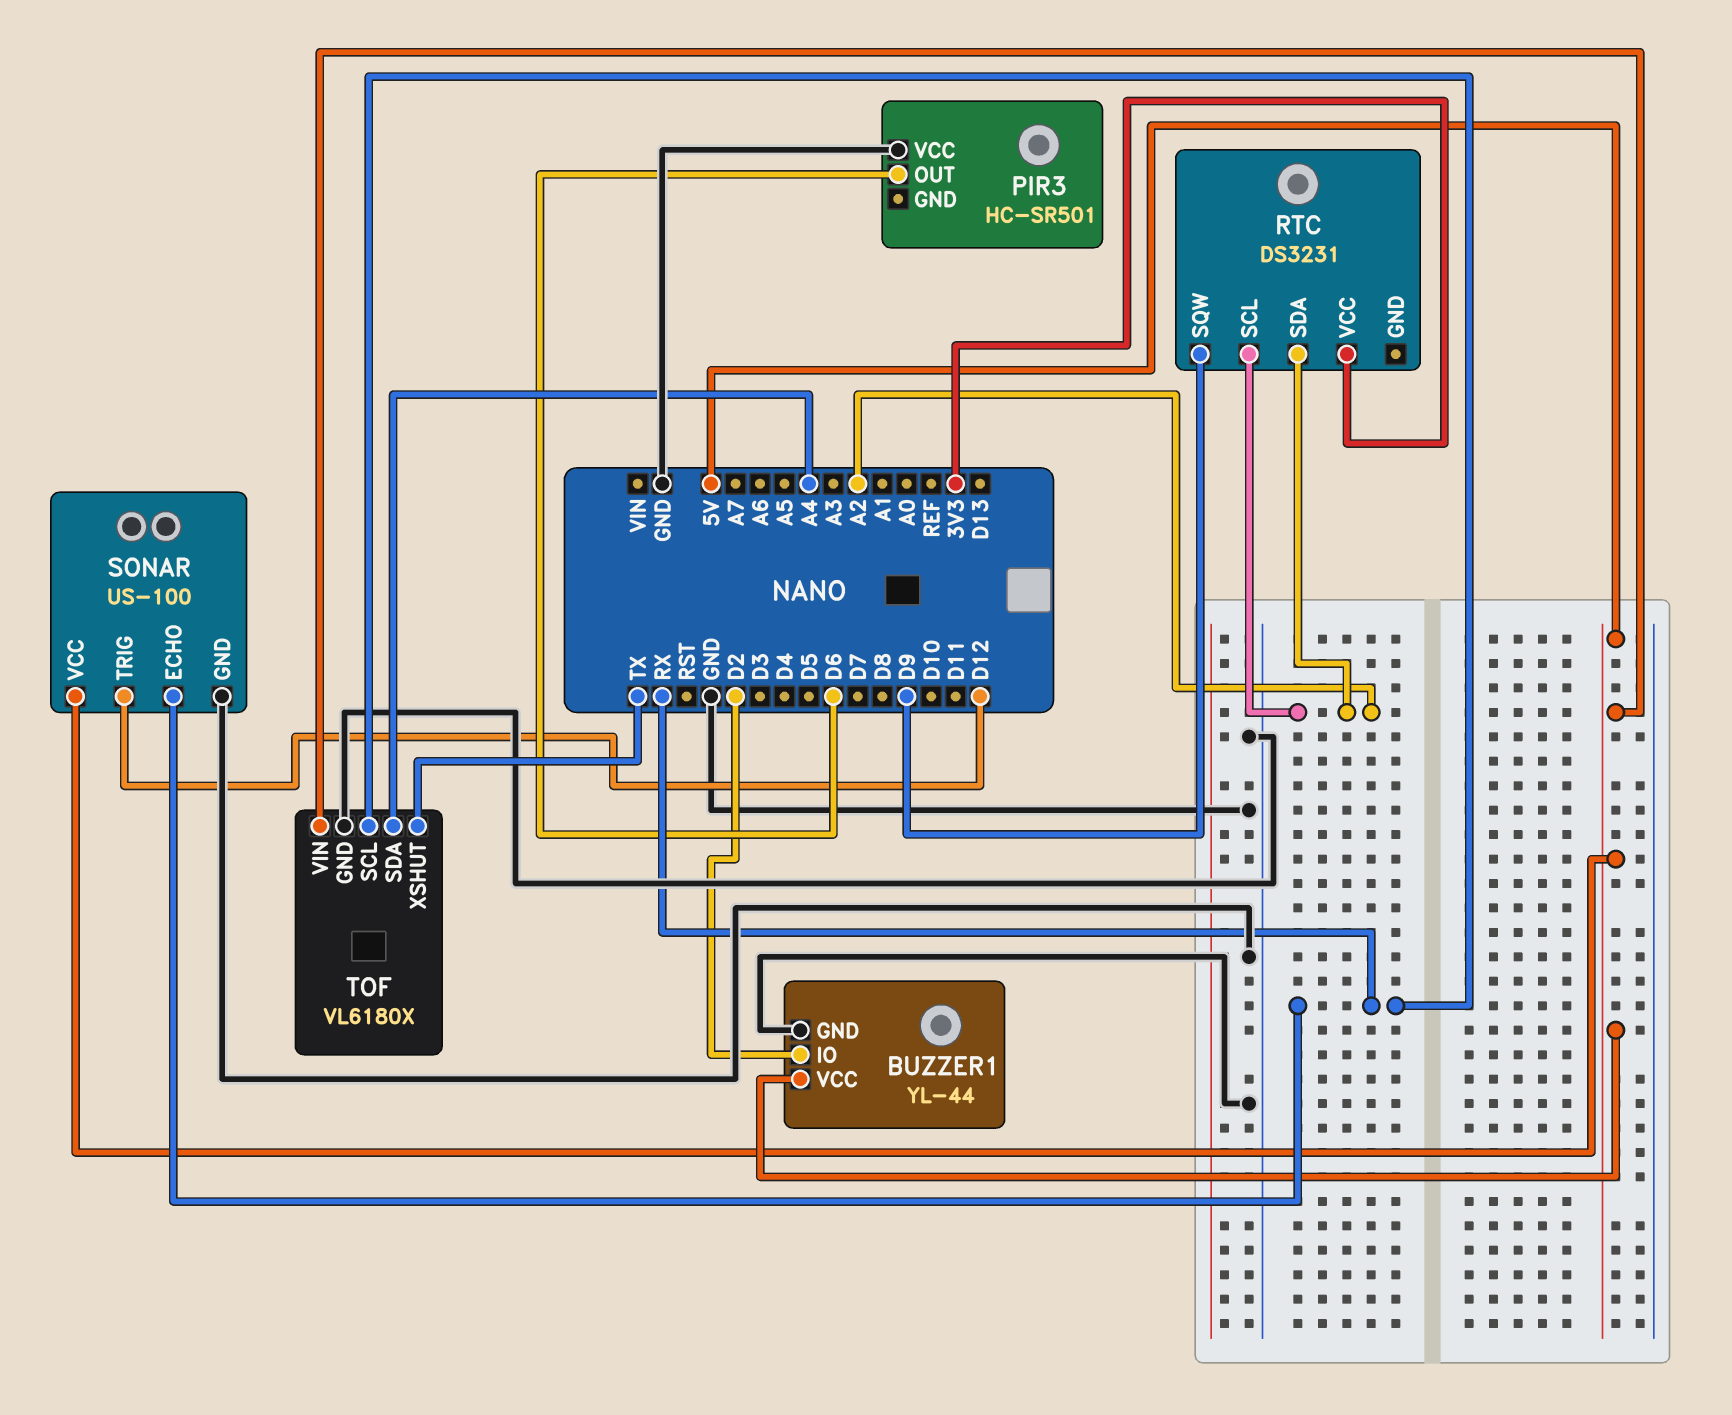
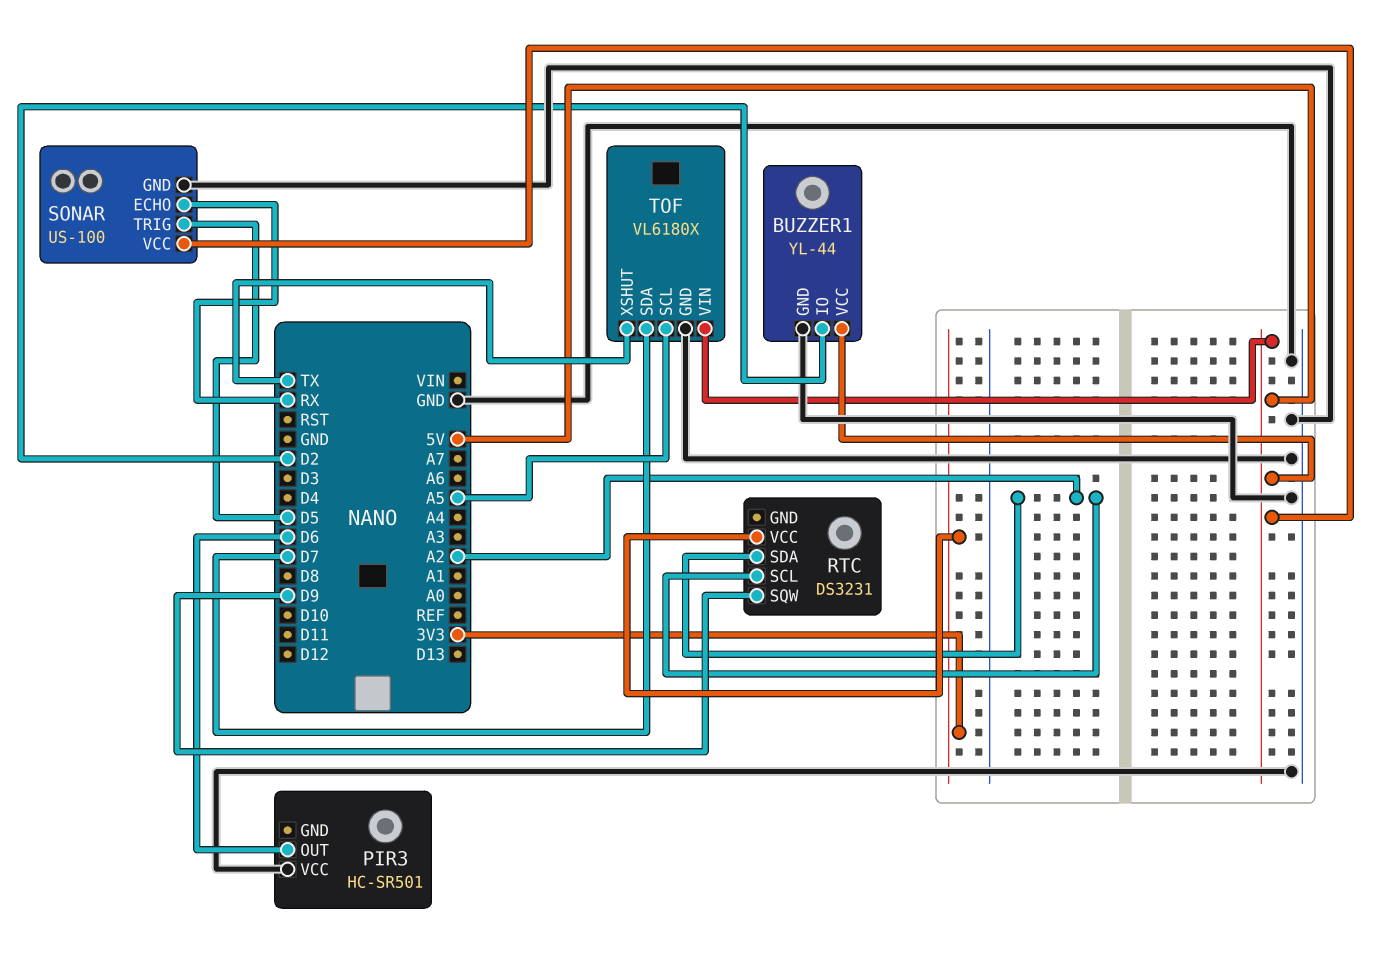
SONAR pin TRIG: D12 -> D5
TOF pin SCL: RX -> A5
TOF pin SDA: A4 -> D7

